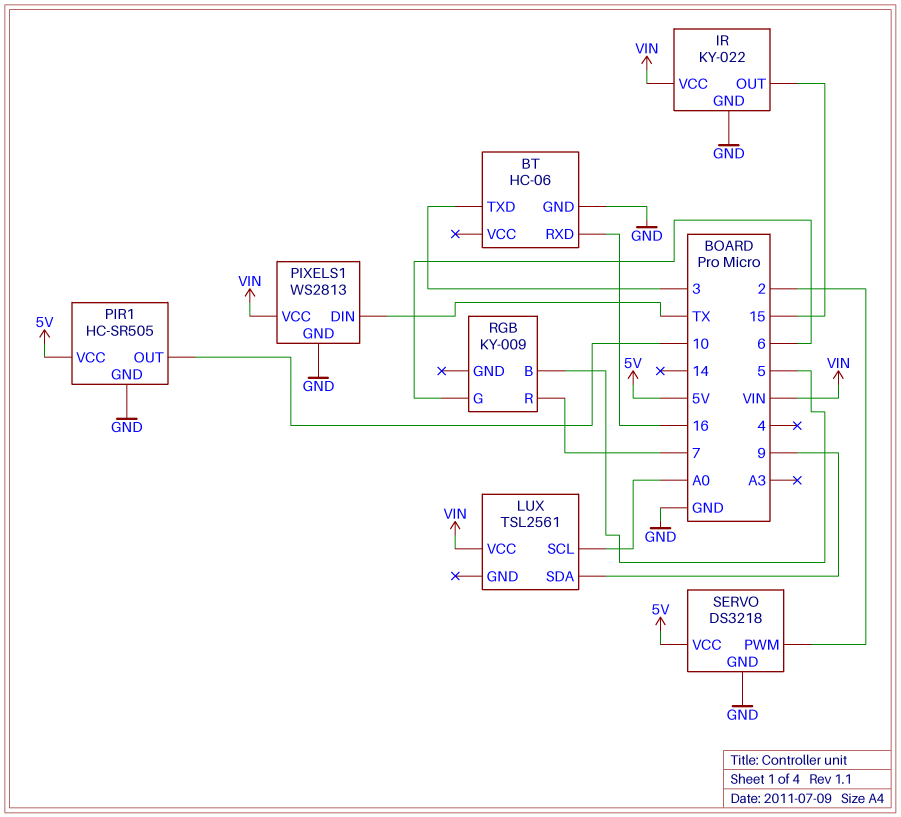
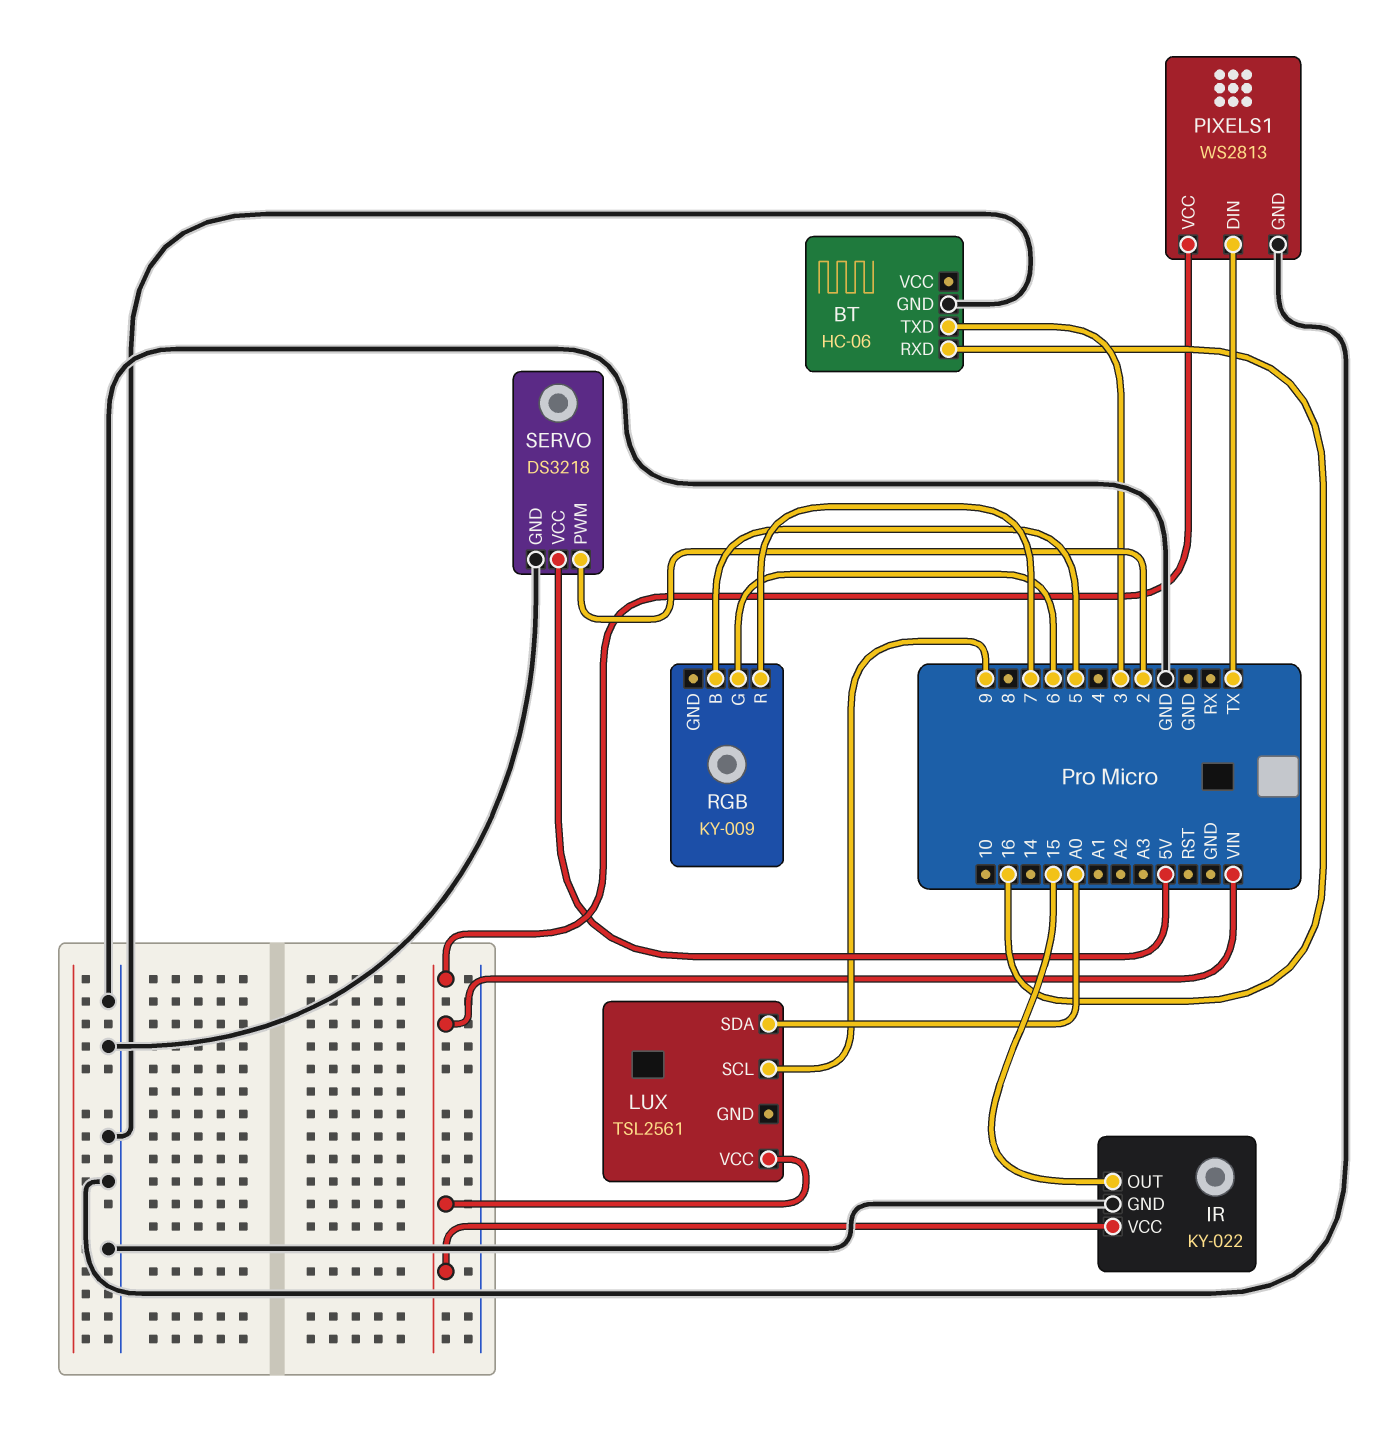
LUX pin SCL: A0 -> 9
LUX pin SDA: 9 -> A0
PIR1: HC-SR505 -> none
PIR1 pin GND: GND -> none
PIR1 pin OUT: 10 -> none
PIR1 pin VCC: 5V -> none

